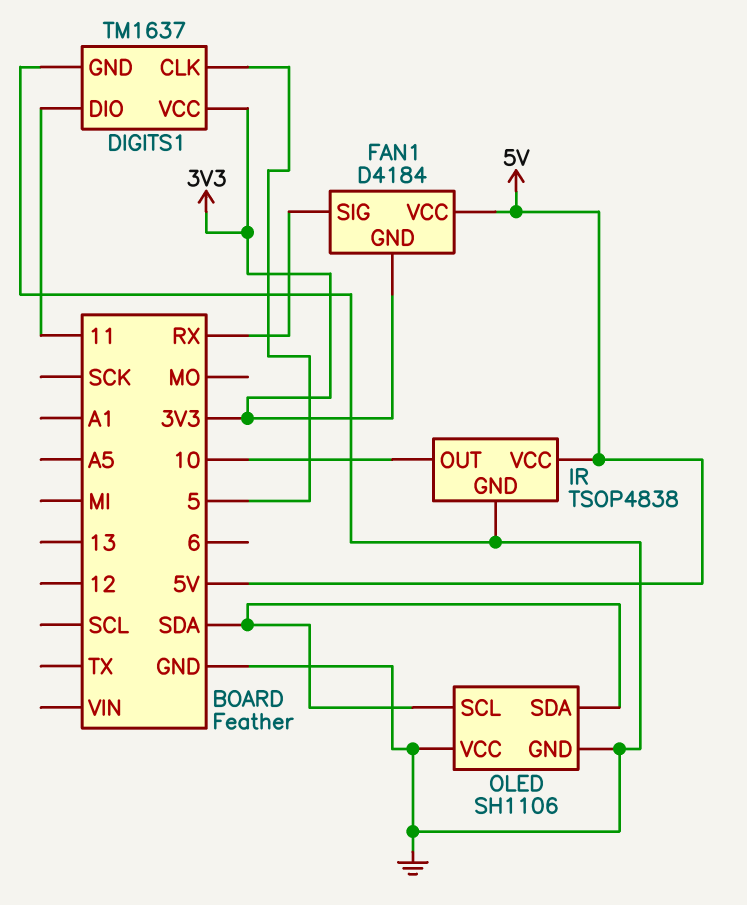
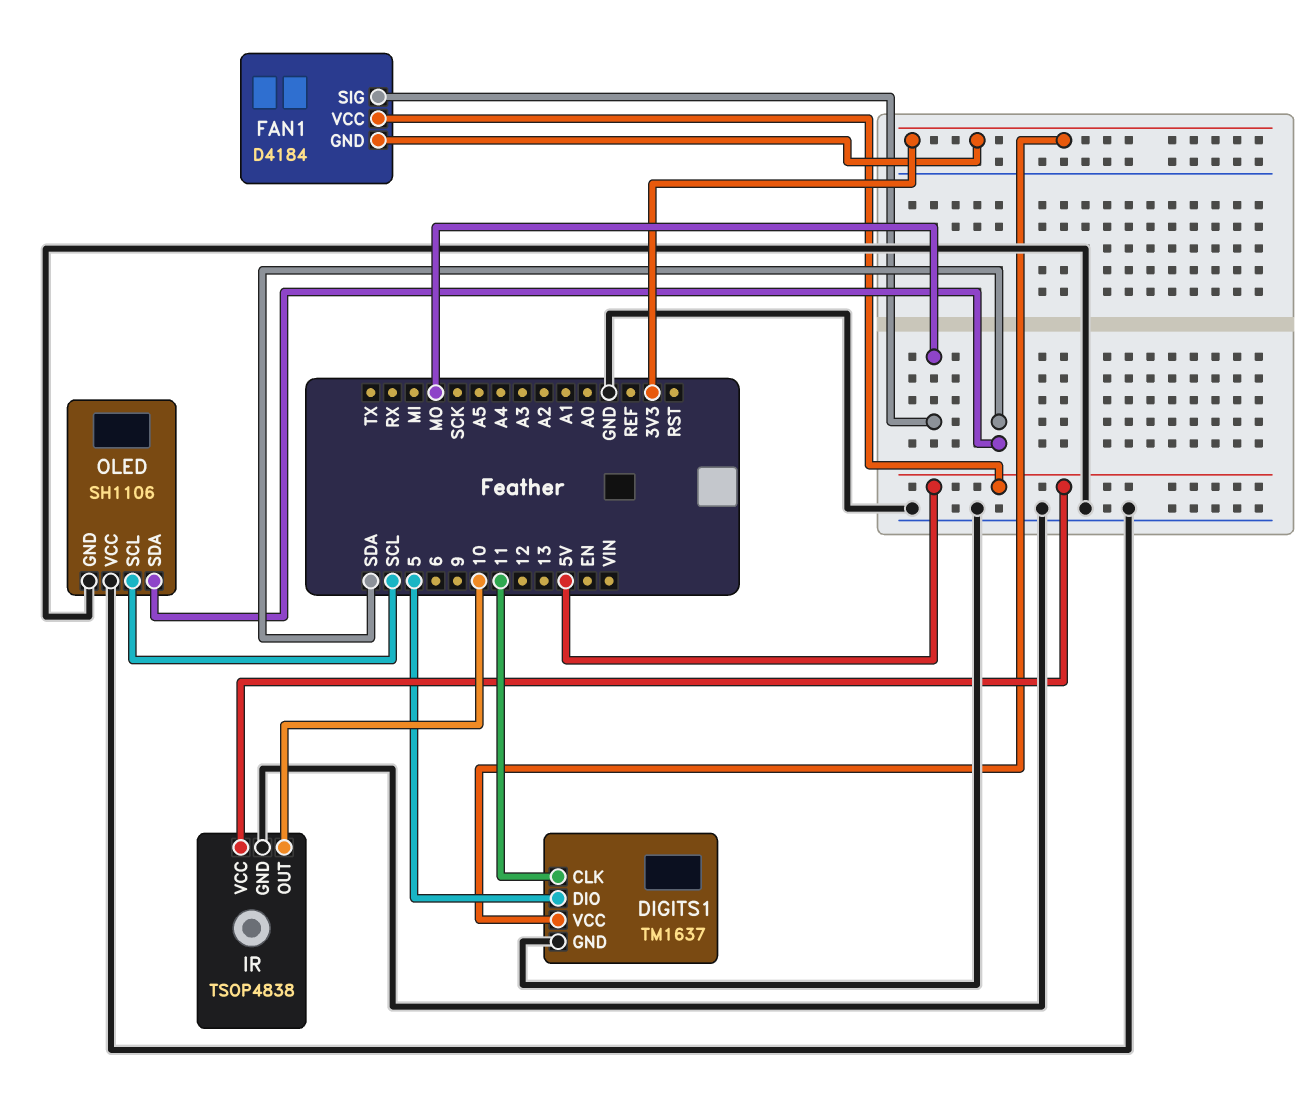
DIGITS1 pin CLK: 5 -> 11
DIGITS1 pin DIO: 11 -> 5
FAN1 pin SIG: RX -> MO
OLED pin SCL: SDA -> SCL

